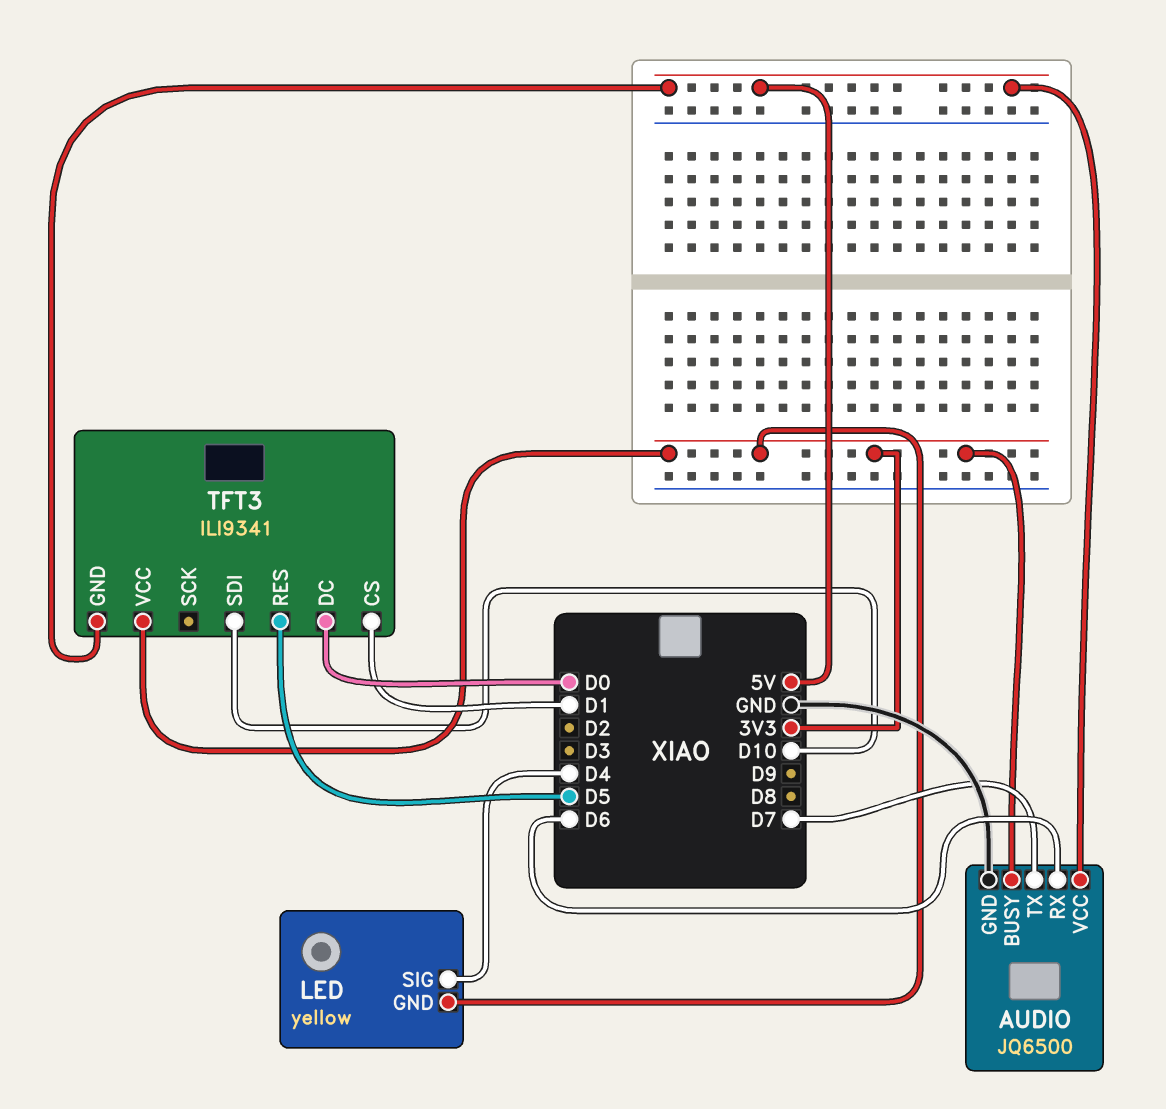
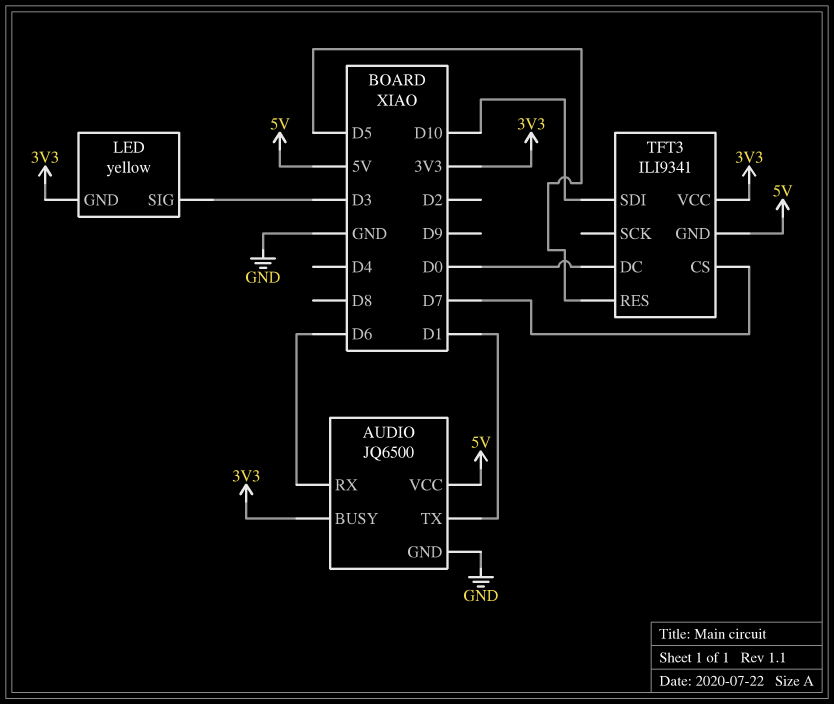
AUDIO pin TX: D7 -> D1
LED pin SIG: D4 -> D3
TFT3 pin CS: D1 -> D7

